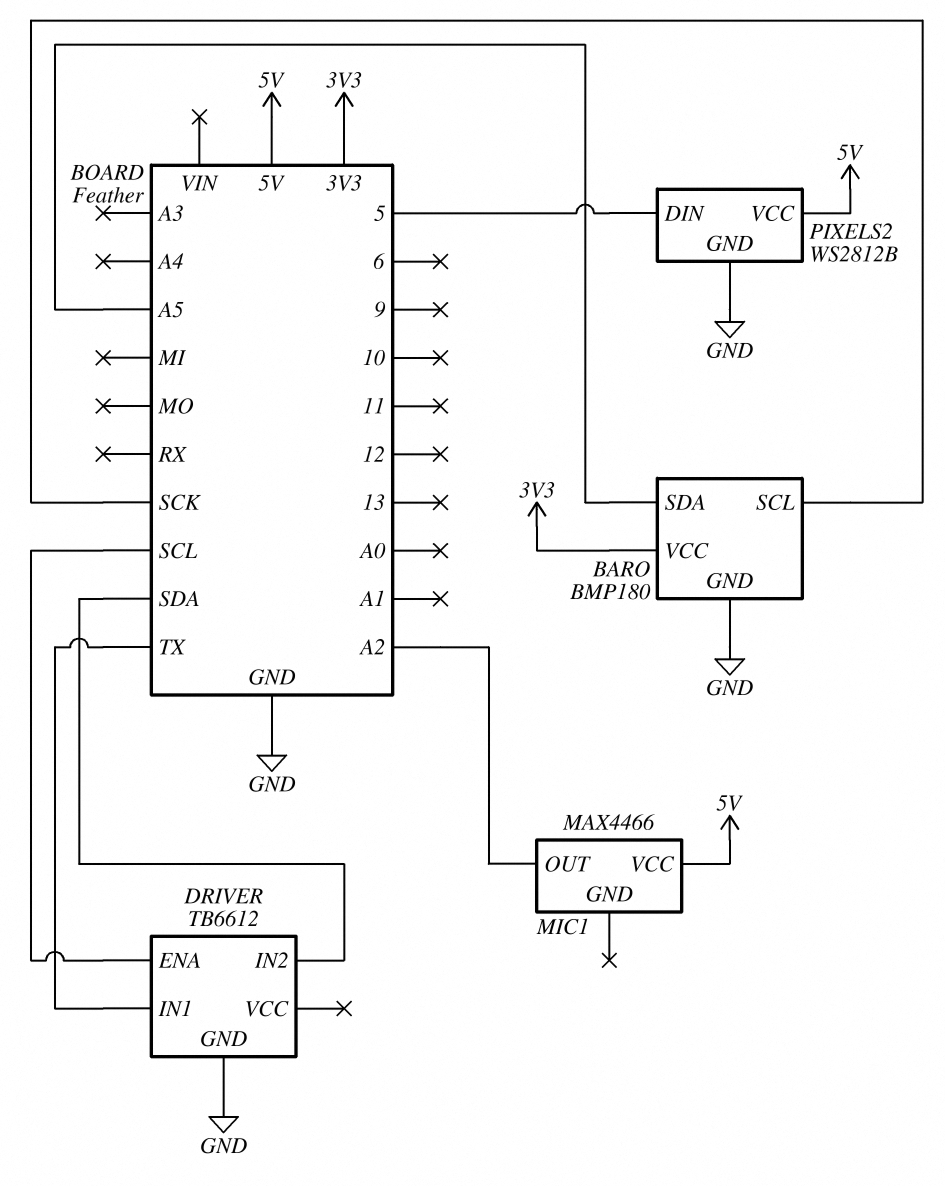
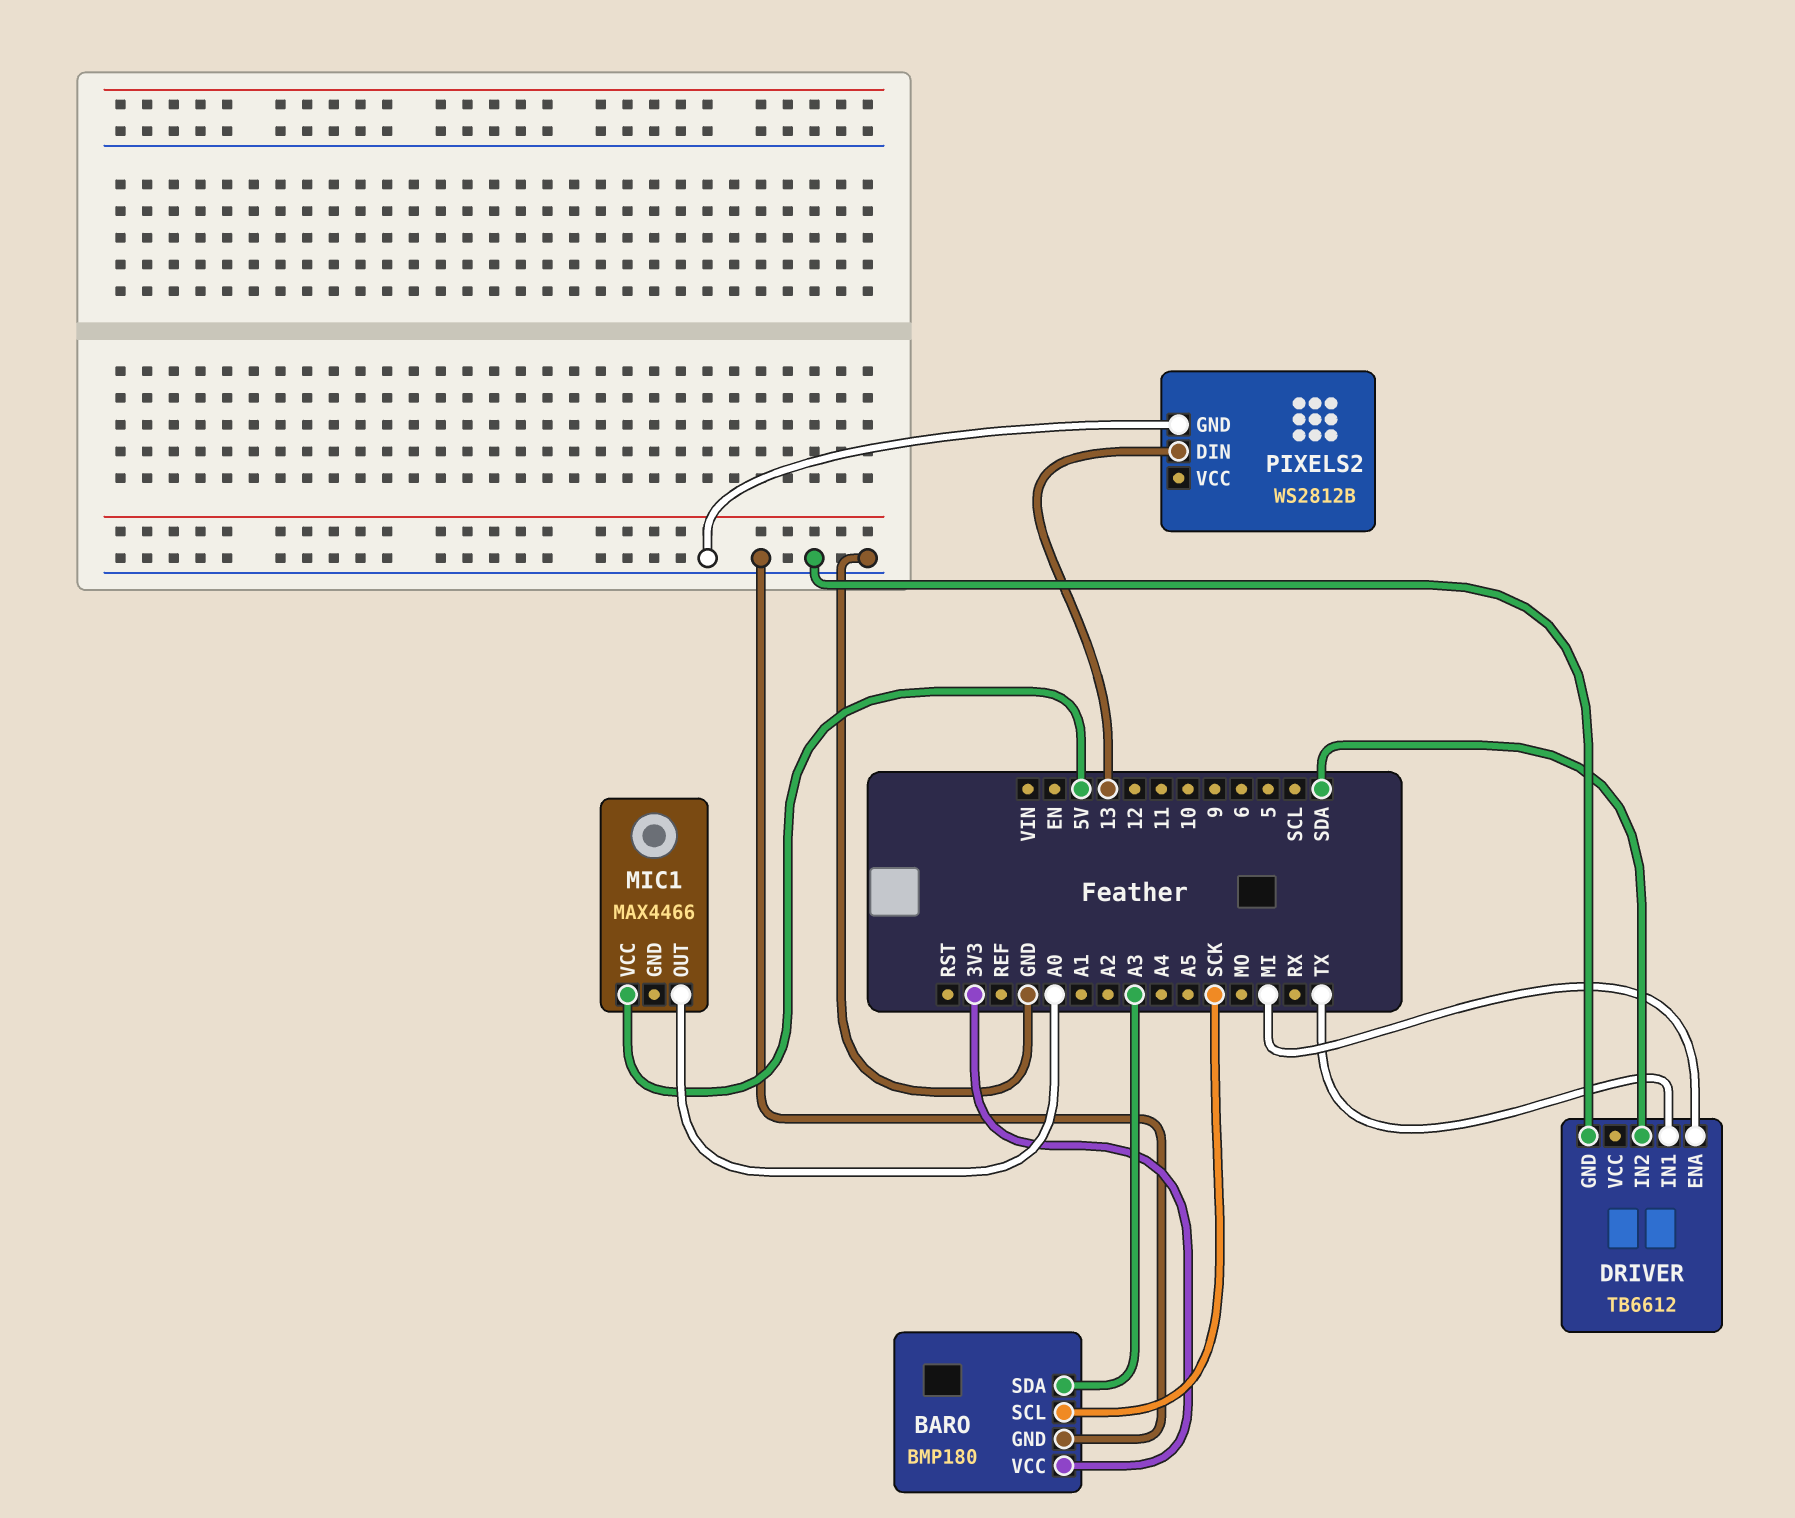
BARO pin SDA: A5 -> A3
DRIVER pin ENA: SCL -> MI
MIC1 pin OUT: A2 -> A0
PIXELS2 pin DIN: 5 -> 13
PIXELS2 pin VCC: 5V -> none

